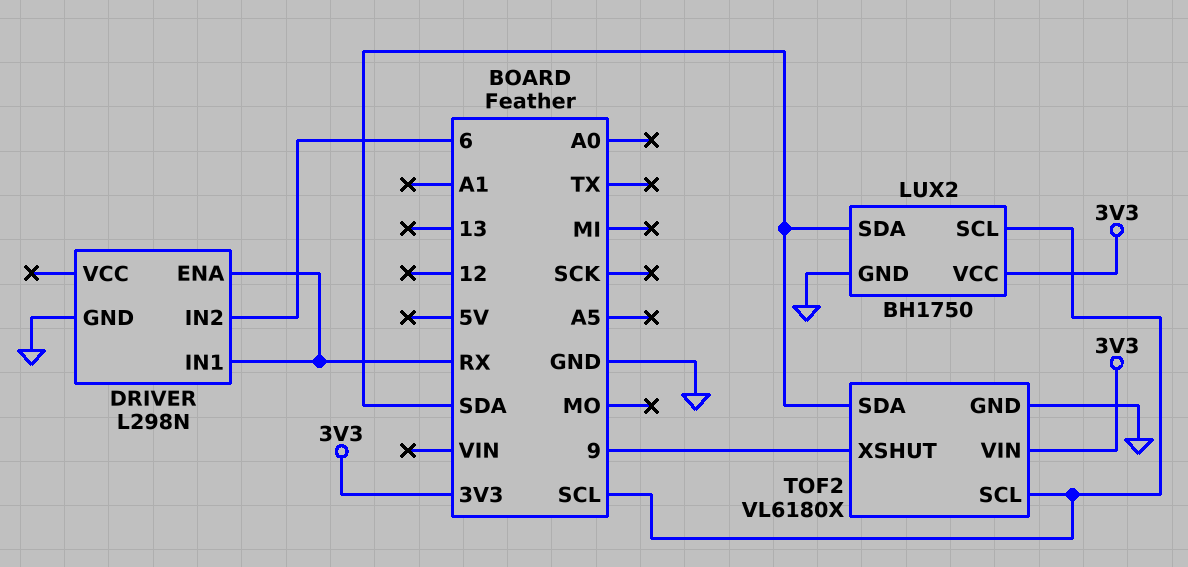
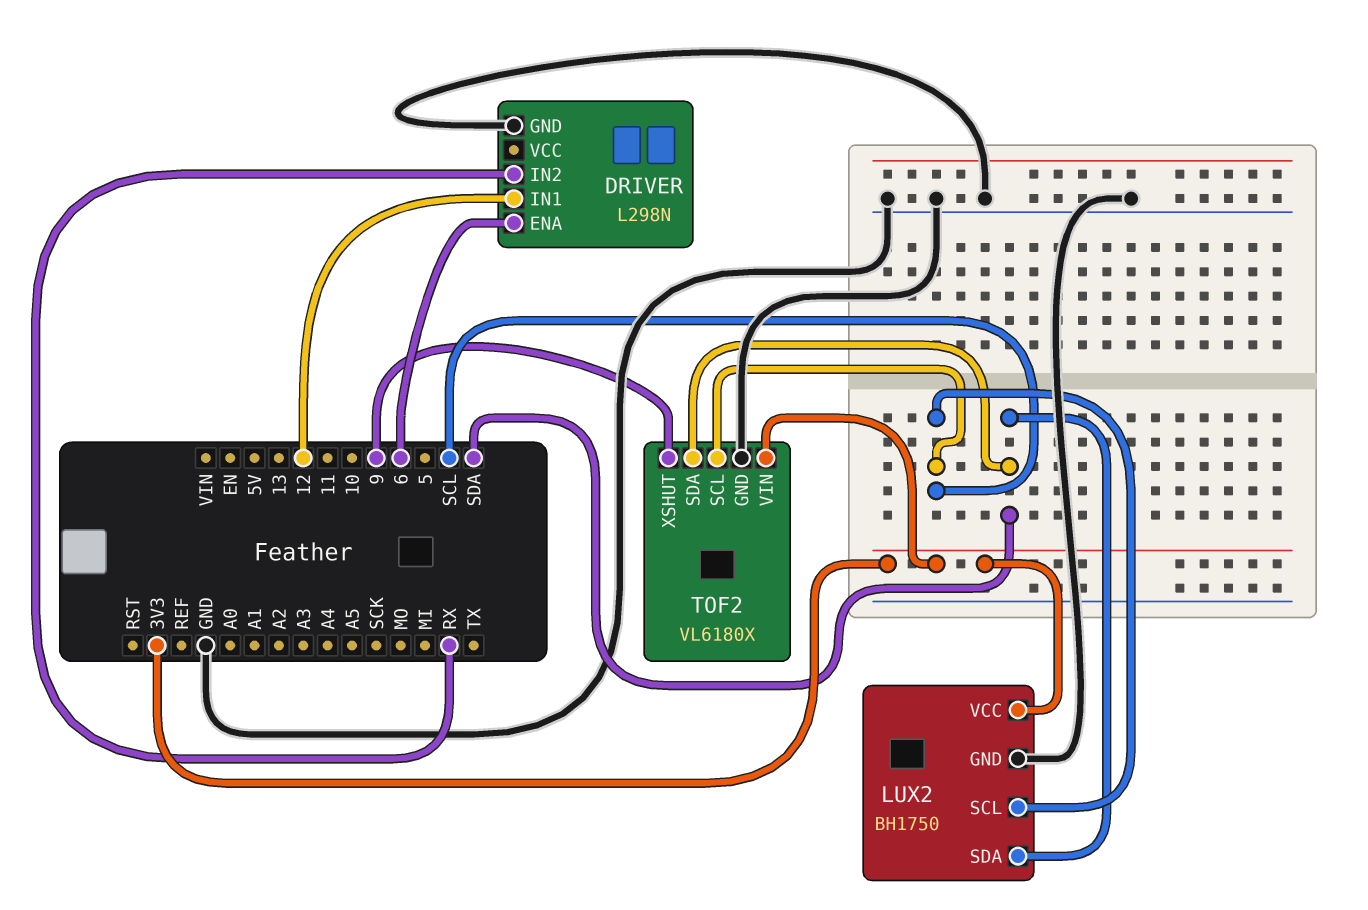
DRIVER pin ENA: RX -> 6
DRIVER pin IN1: RX -> 12
DRIVER pin IN2: 6 -> RX

